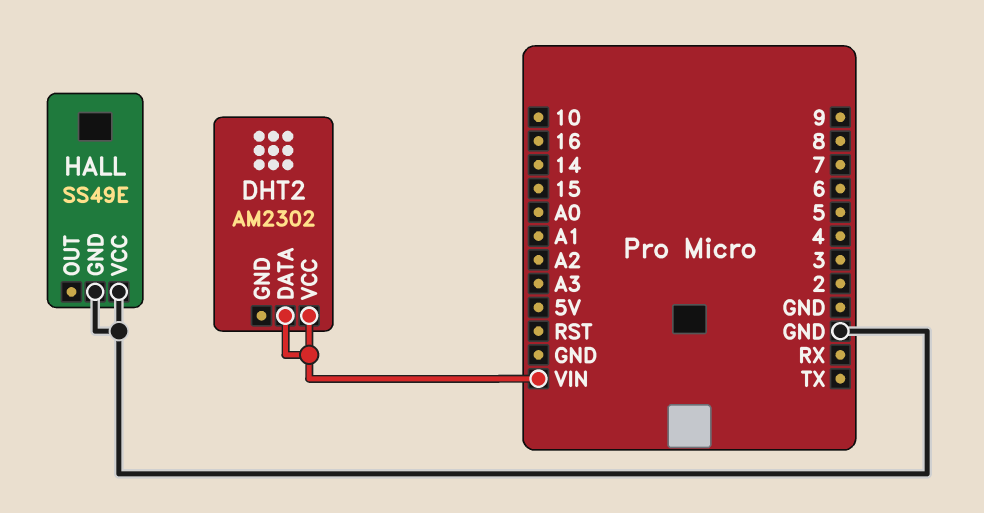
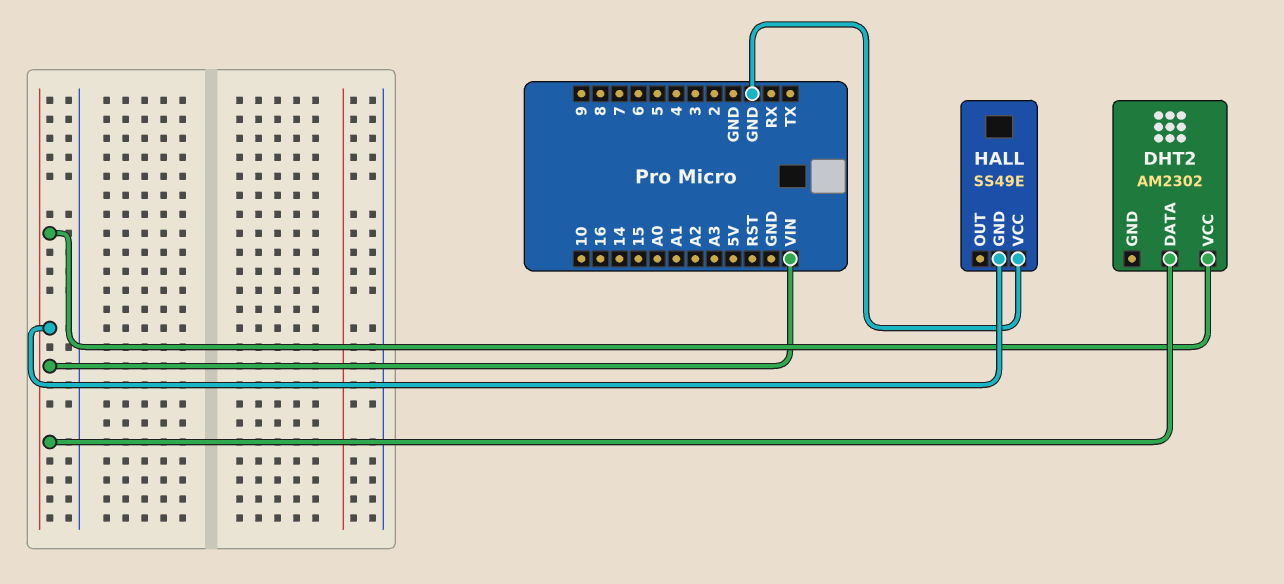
HALL pin GND: GND -> VIN

